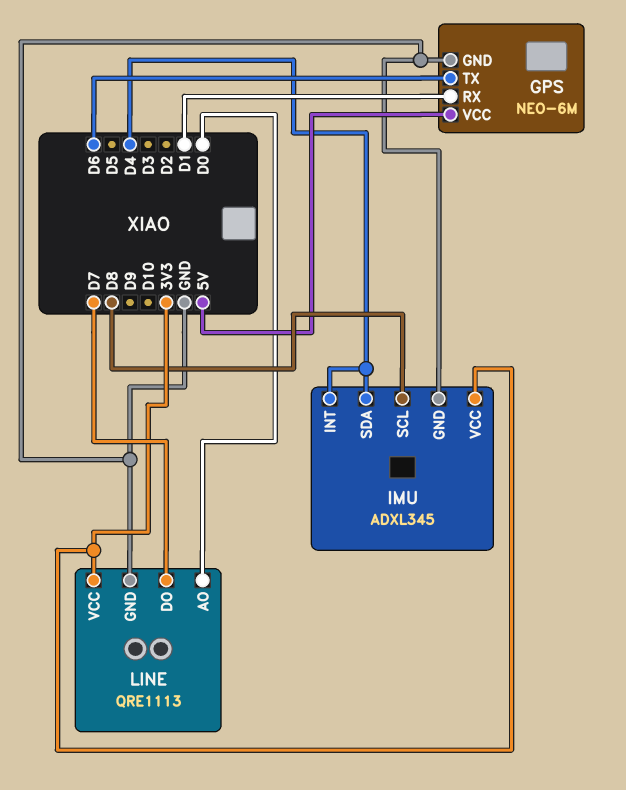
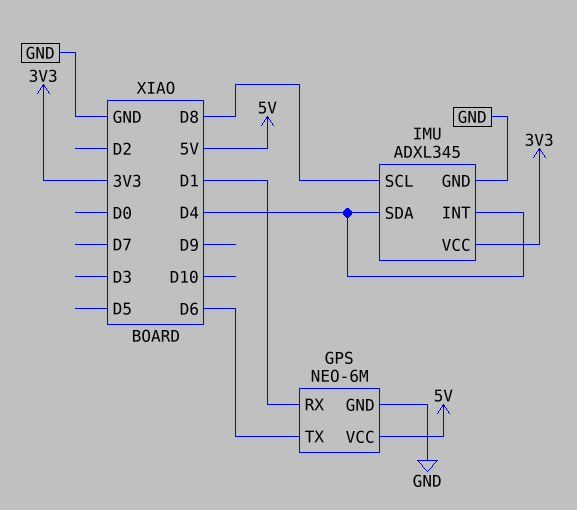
LINE: QRE1113 -> none
LINE pin AO: D0 -> none
LINE pin DO: D7 -> none
LINE pin GND: GND -> none
LINE pin VCC: 3V3 -> none

